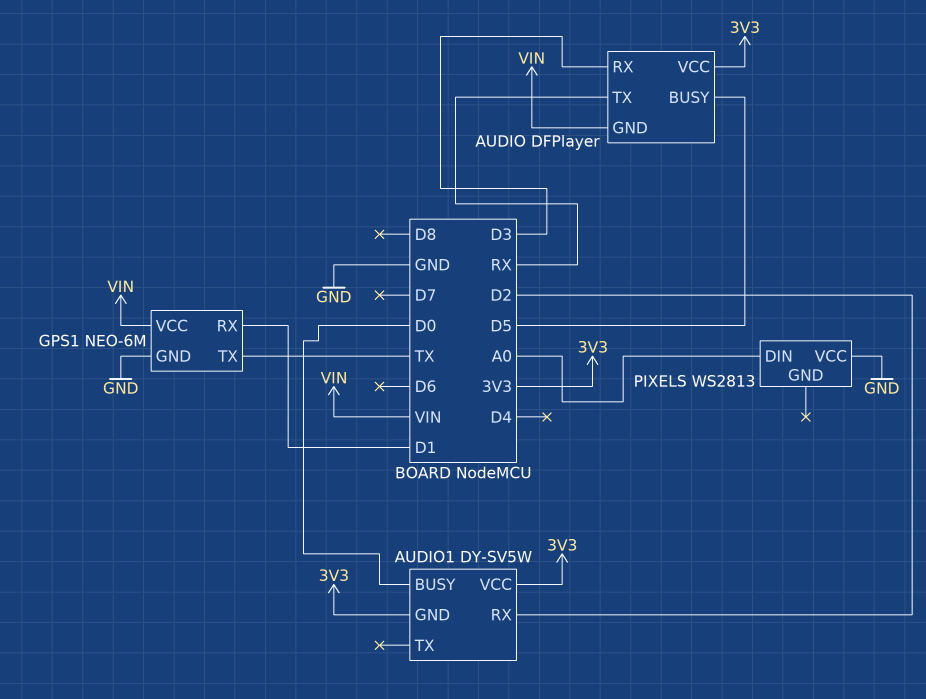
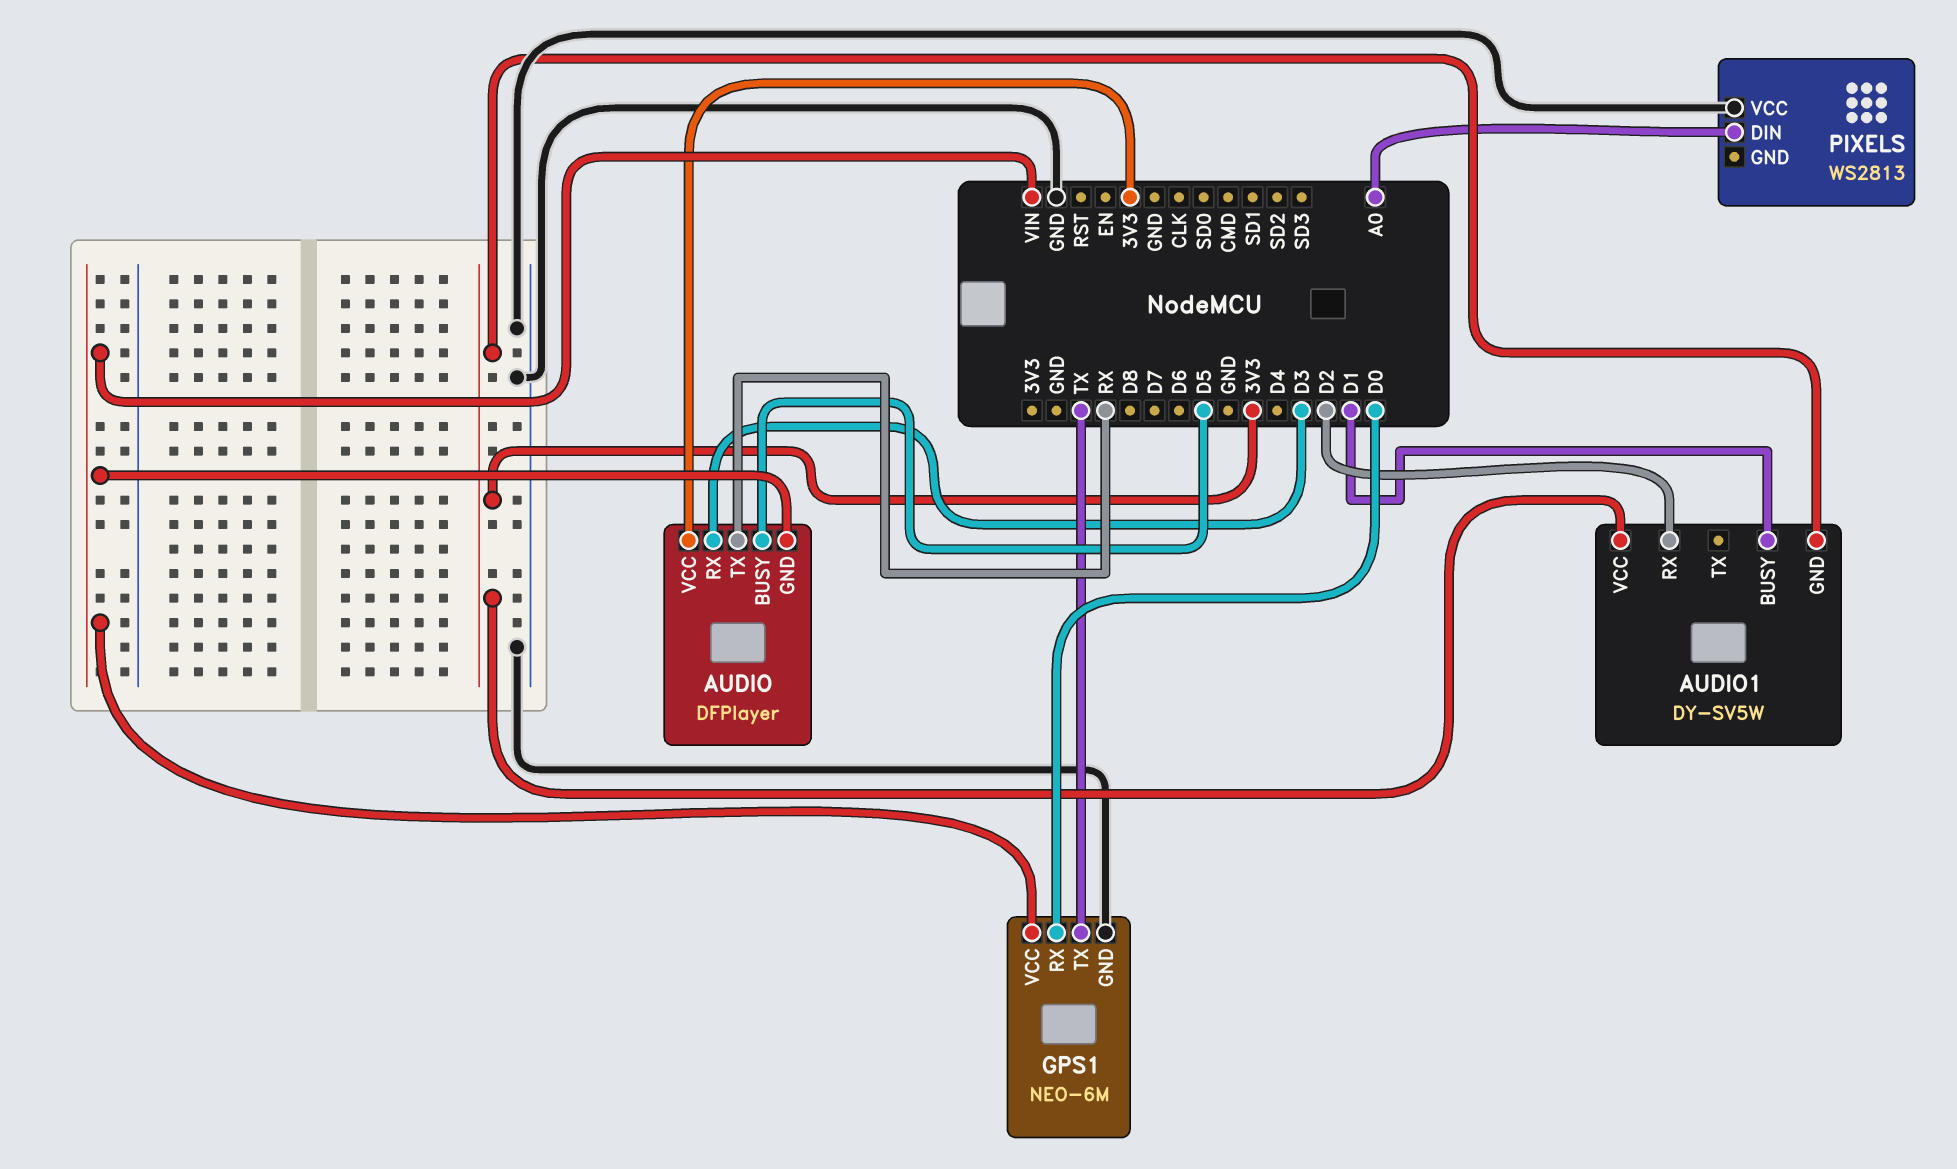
AUDIO1 pin BUSY: D0 -> D1
GPS1 pin RX: D1 -> D0

